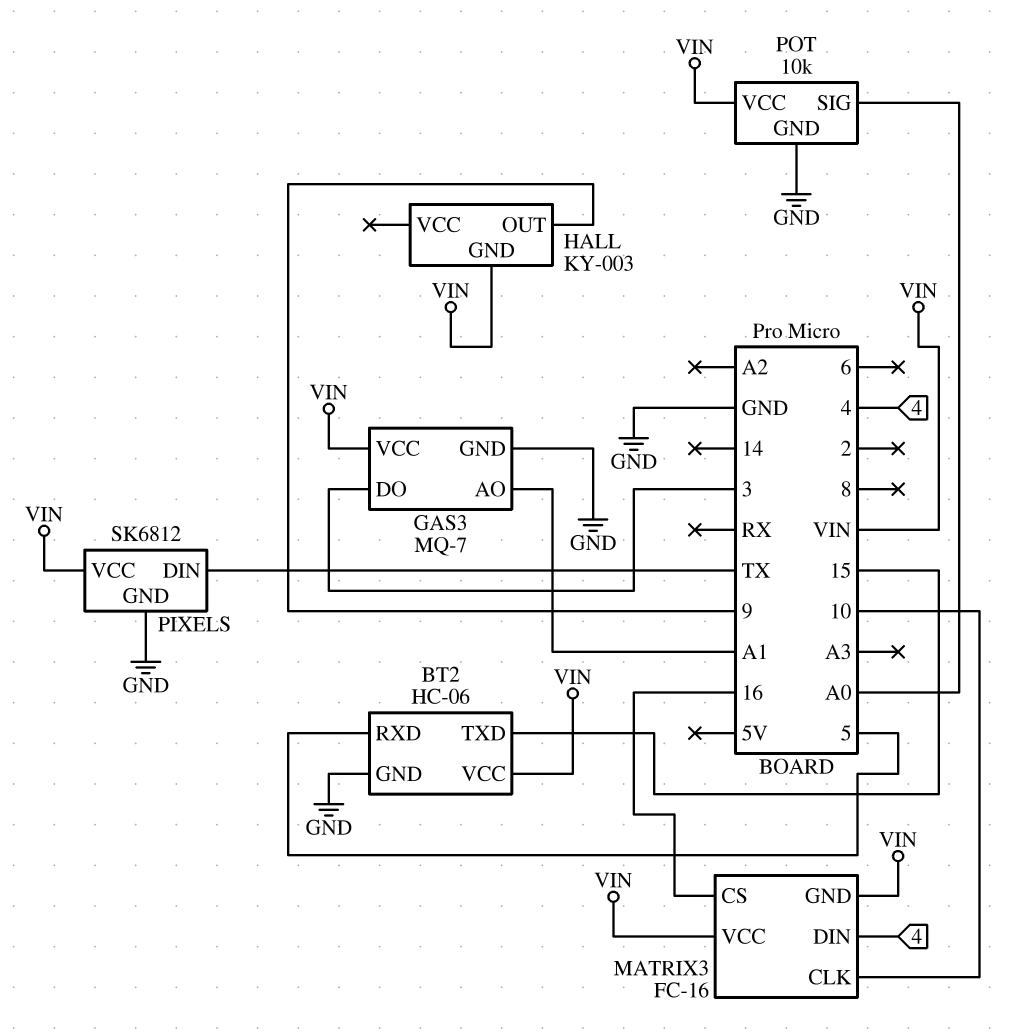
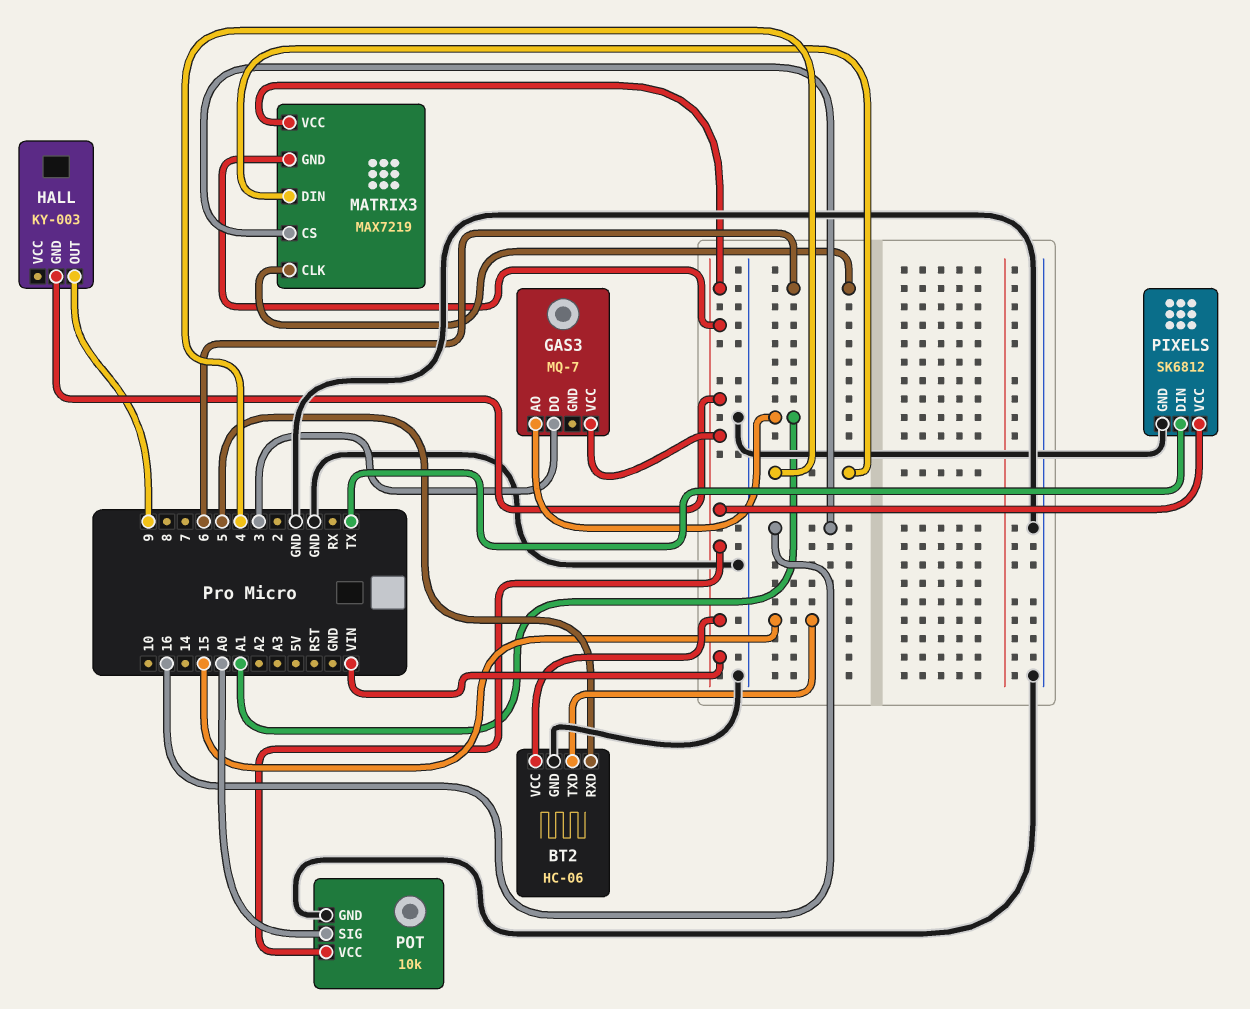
GAS3 pin GND: GND -> none
MATRIX3: FC-16 -> MAX7219
MATRIX3 pin CLK: 10 -> 6

